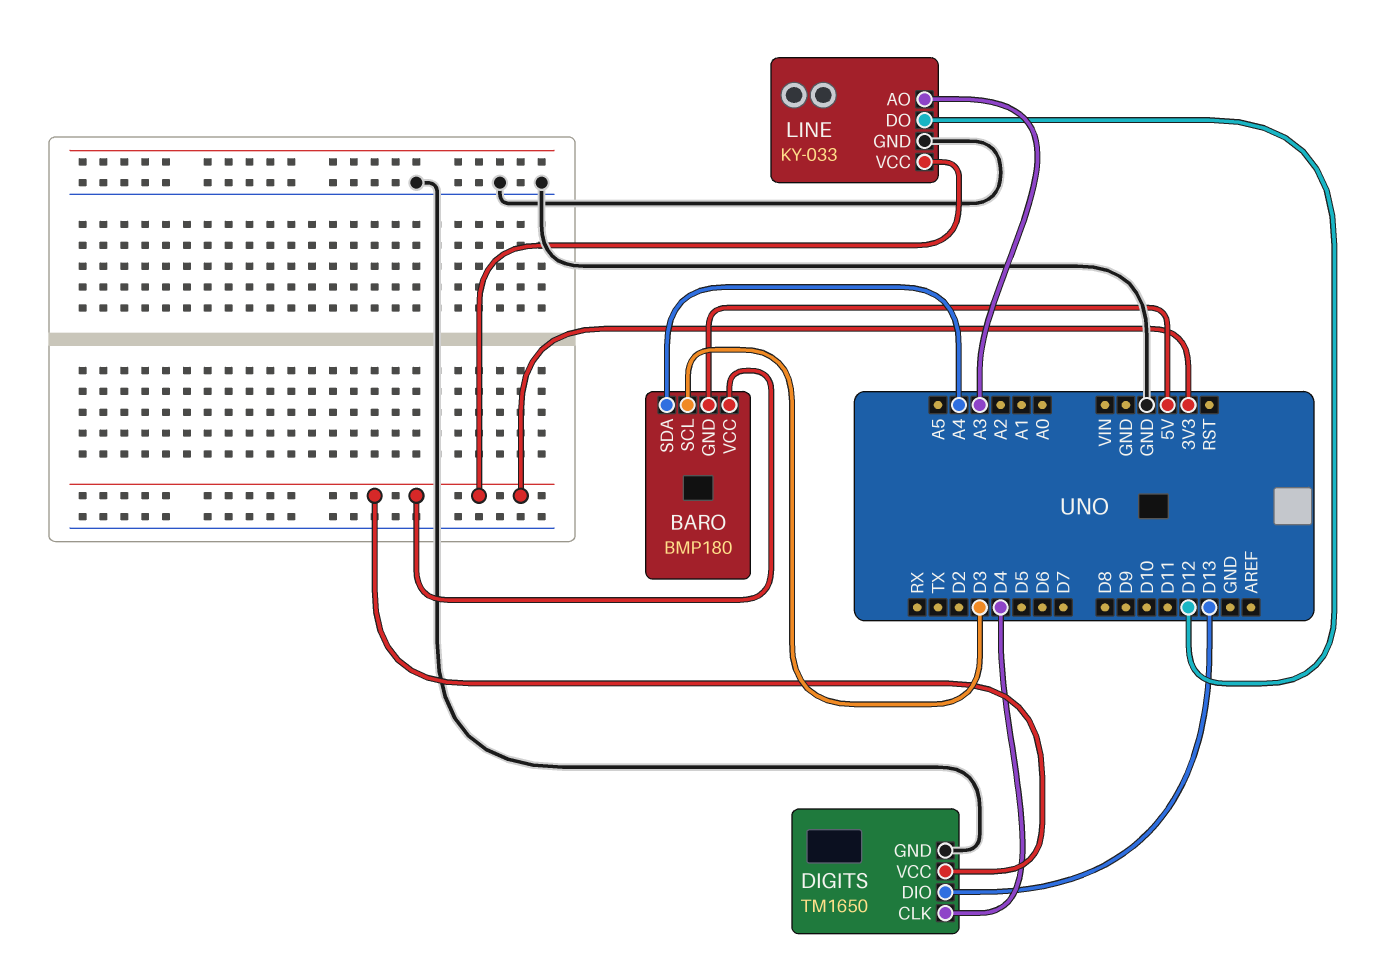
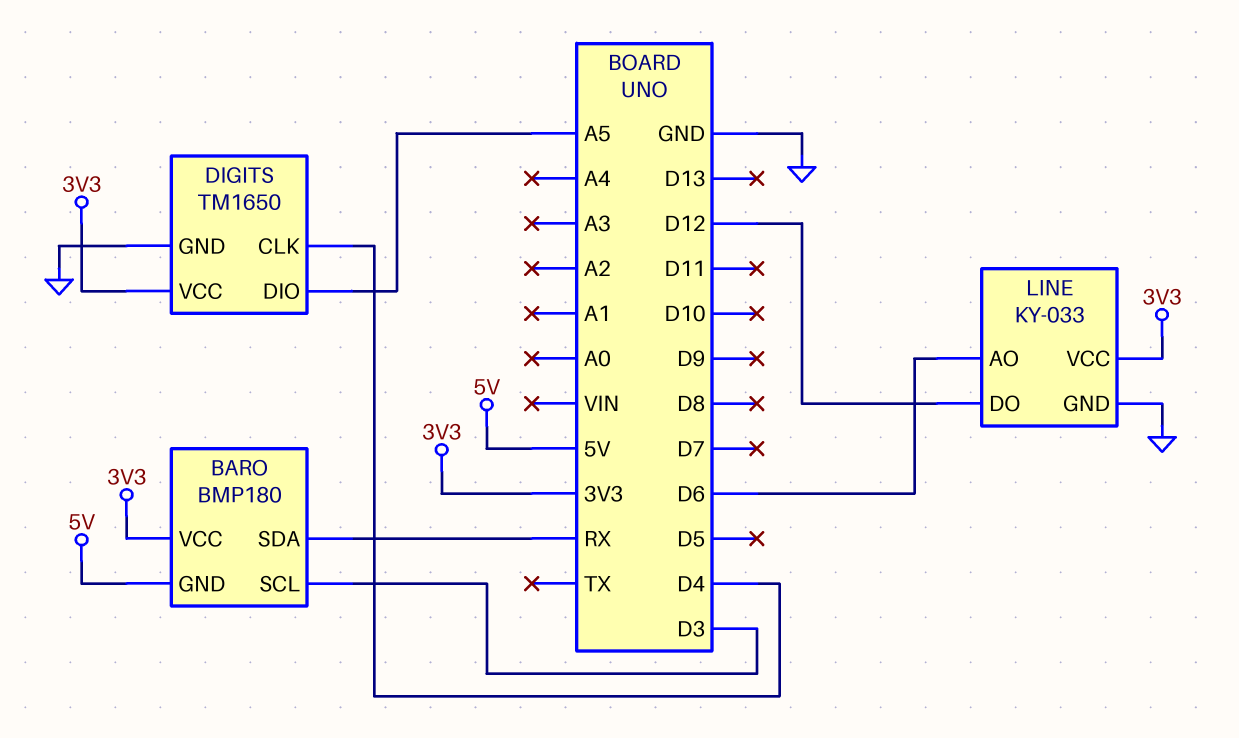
BARO pin SDA: A4 -> RX
DIGITS pin DIO: D13 -> A5
LINE pin AO: A3 -> D6

